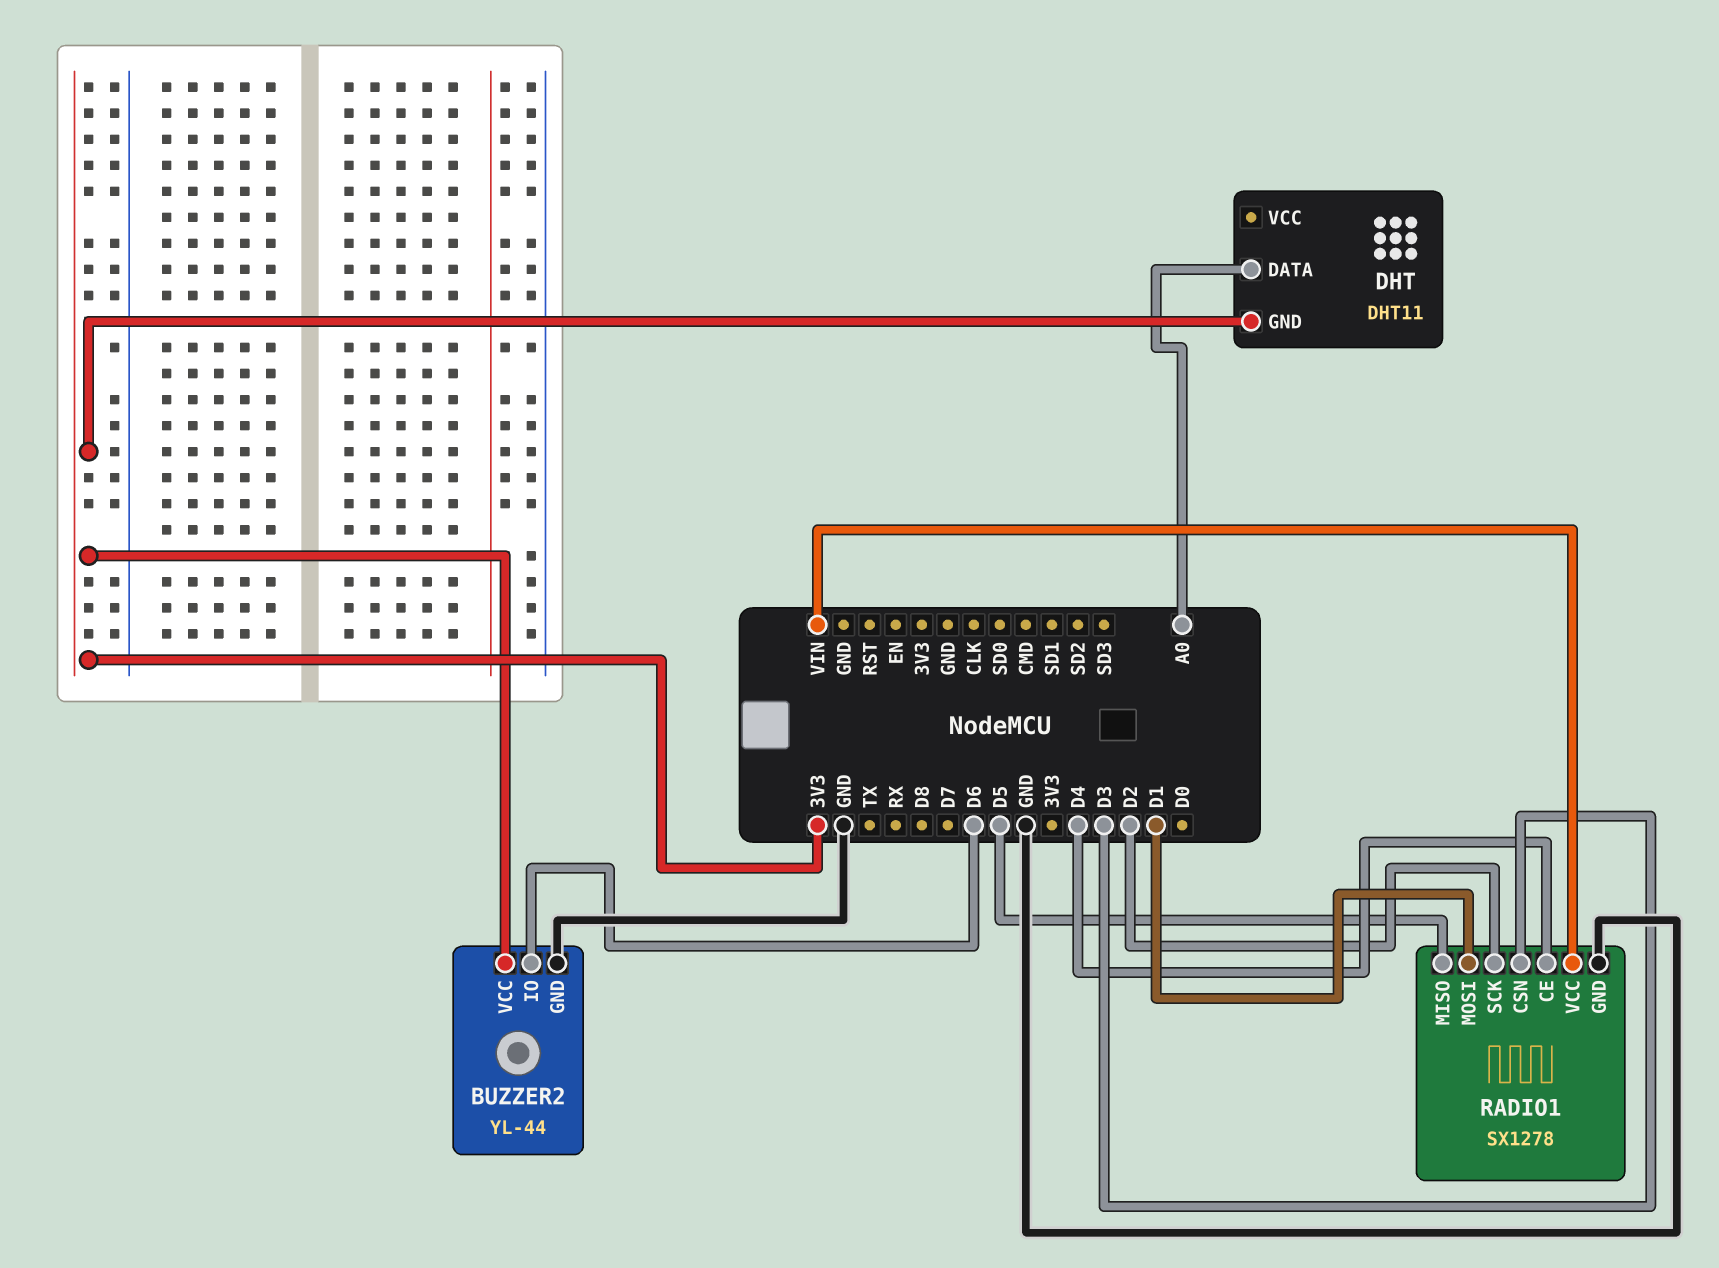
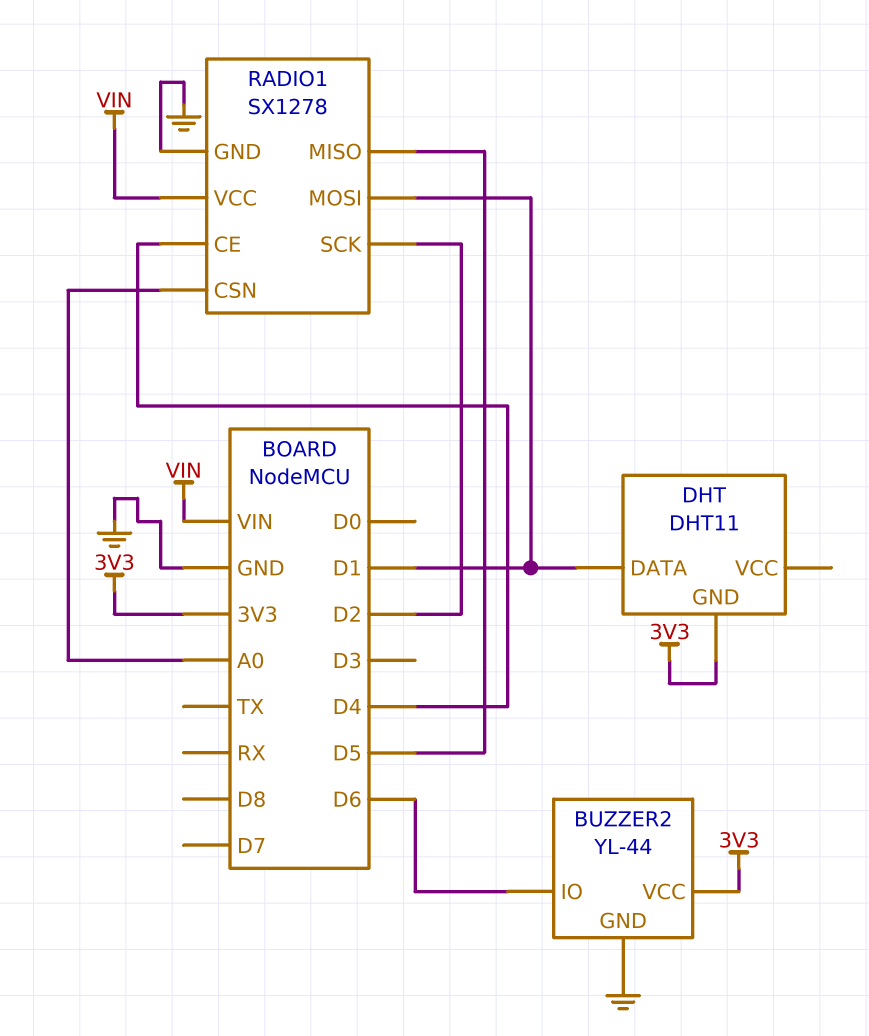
DHT pin DATA: A0 -> D1
RADIO1 pin CSN: D3 -> A0

